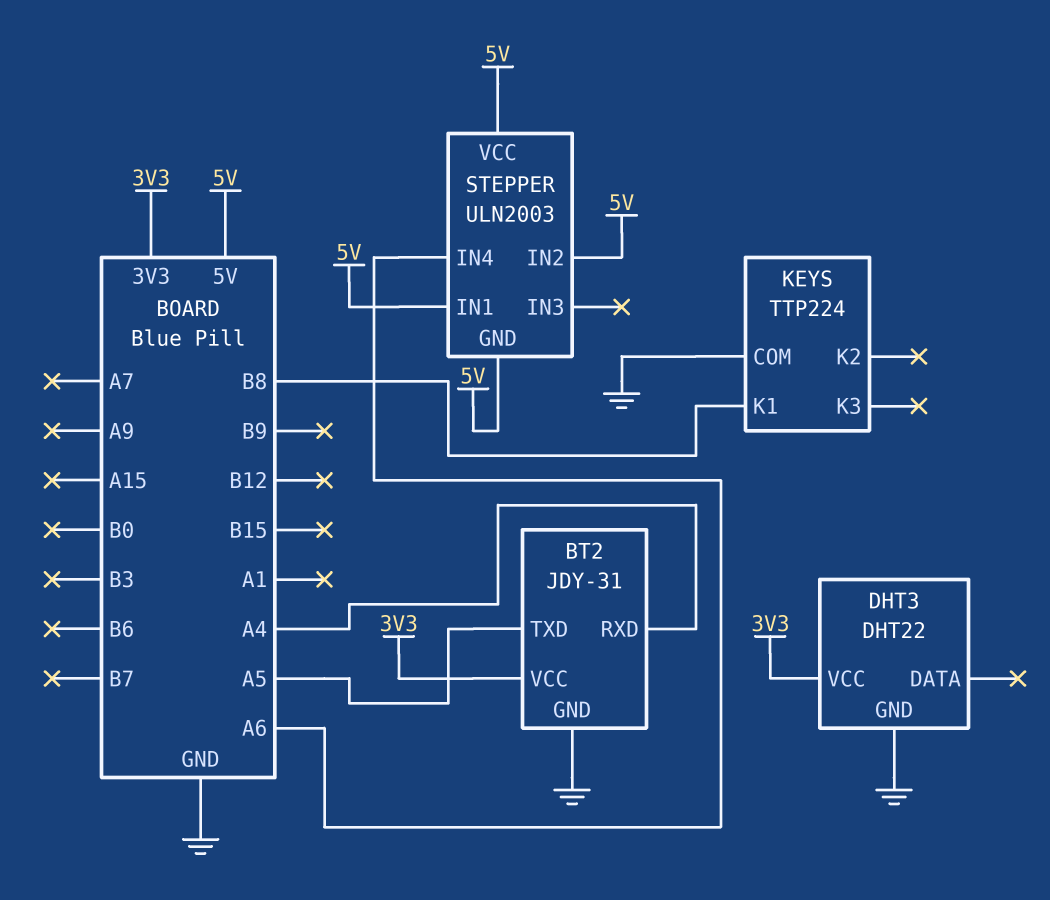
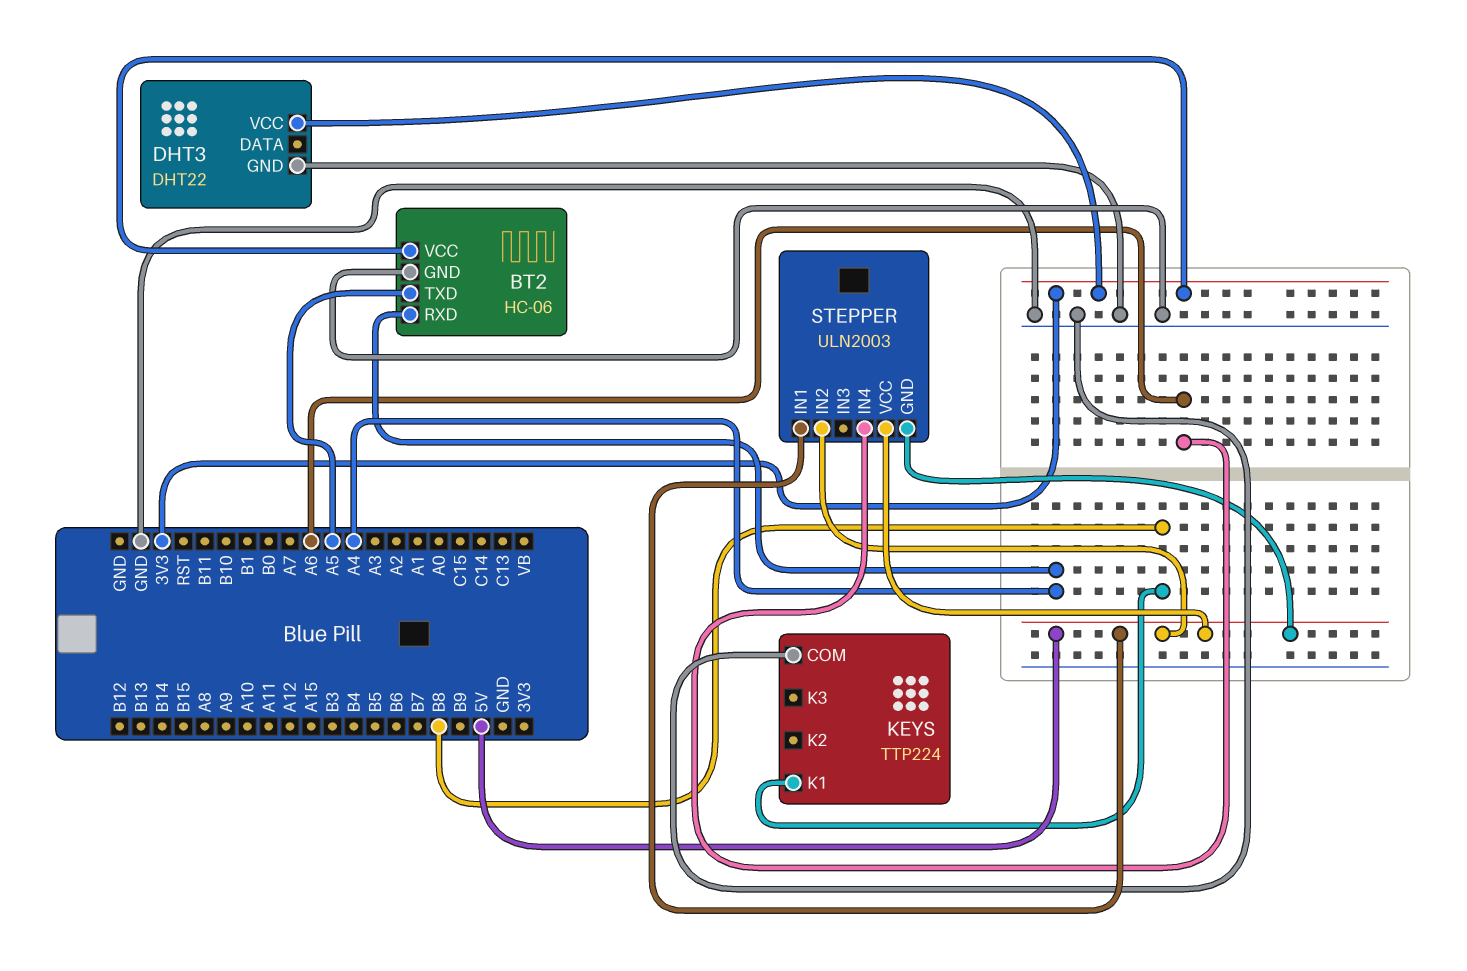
BT2: JDY-31 -> HC-06

